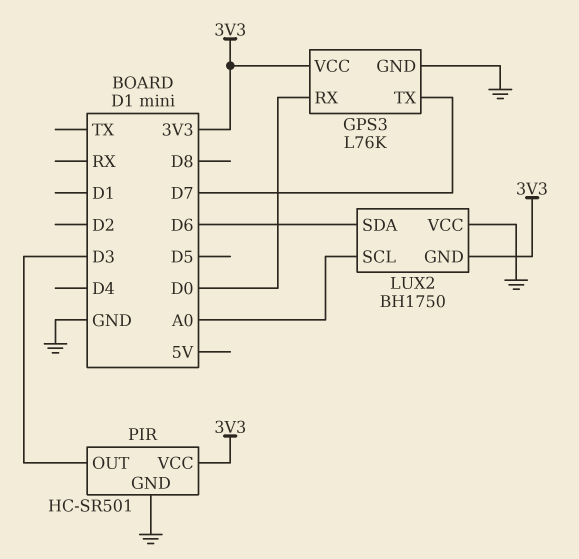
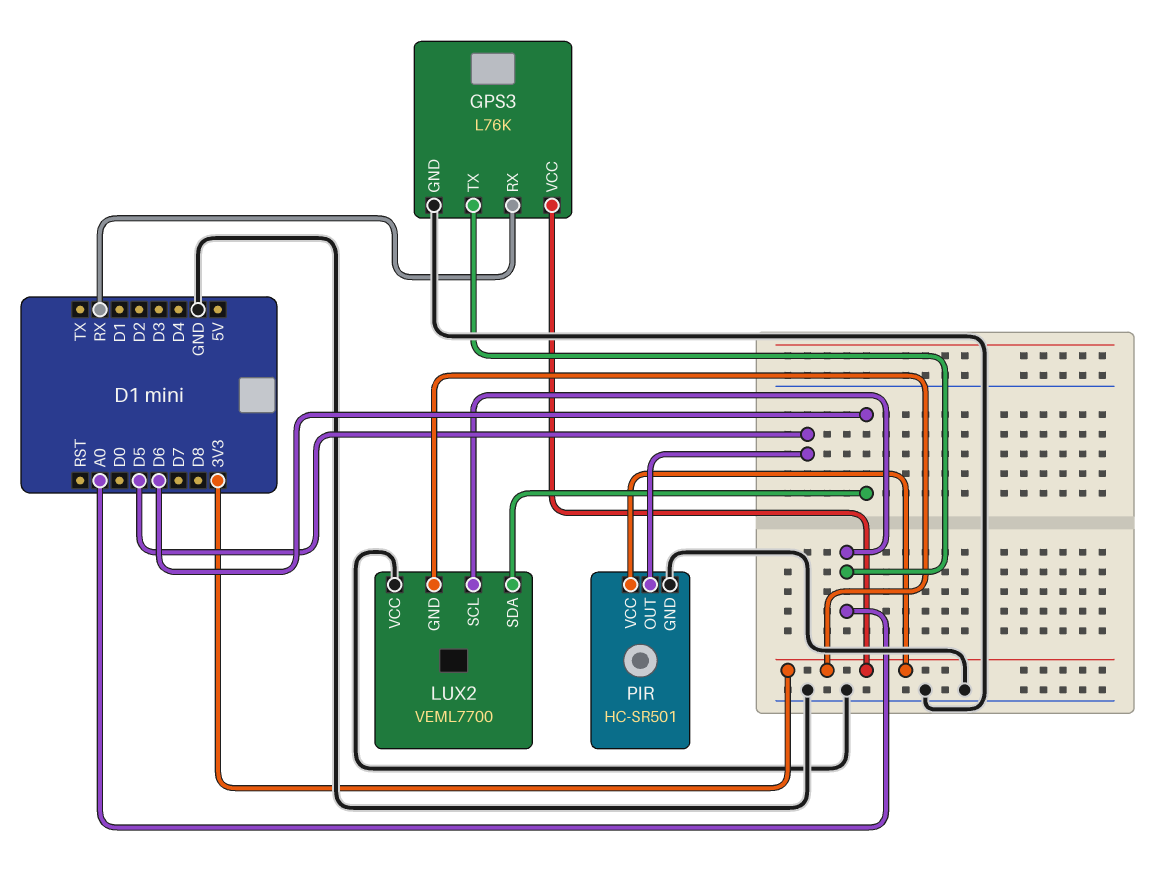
GPS3 pin RX: D0 -> RX
GPS3 pin TX: D7 -> A0
LUX2: BH1750 -> VEML7700
PIR pin OUT: D3 -> D5

